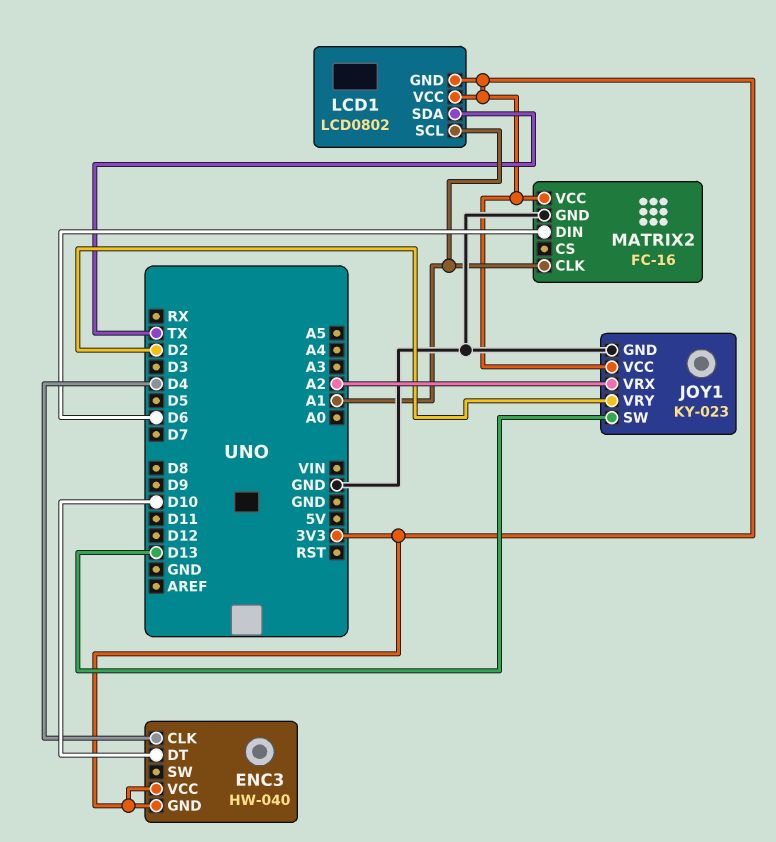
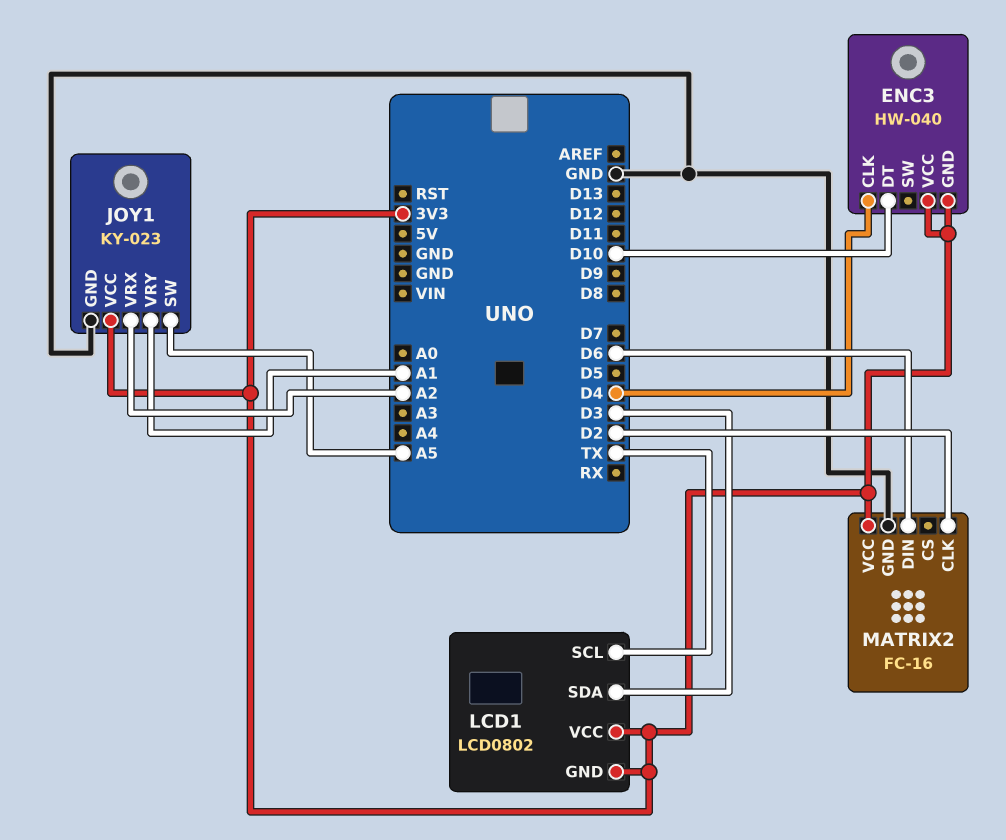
JOY1 pin SW: D13 -> A5
JOY1 pin VRY: D2 -> A1
LCD1 pin SCL: A1 -> TX
LCD1 pin SDA: TX -> D3
MATRIX2 pin CLK: A1 -> D2

